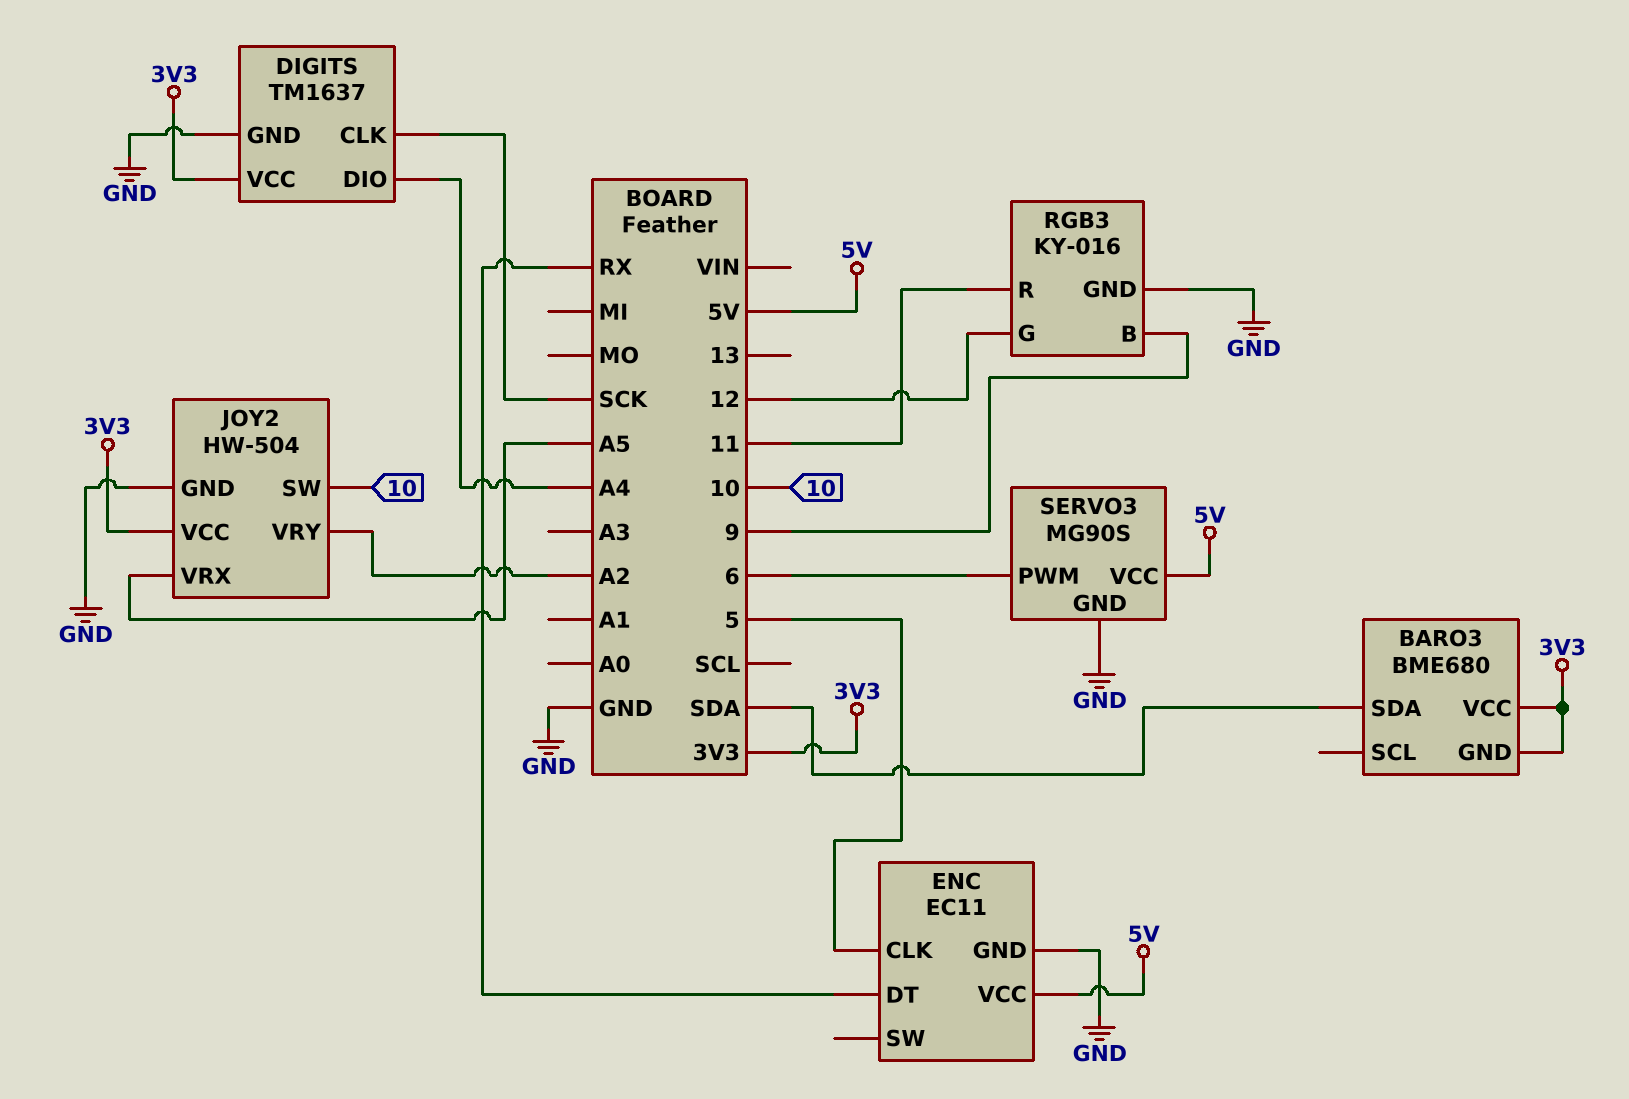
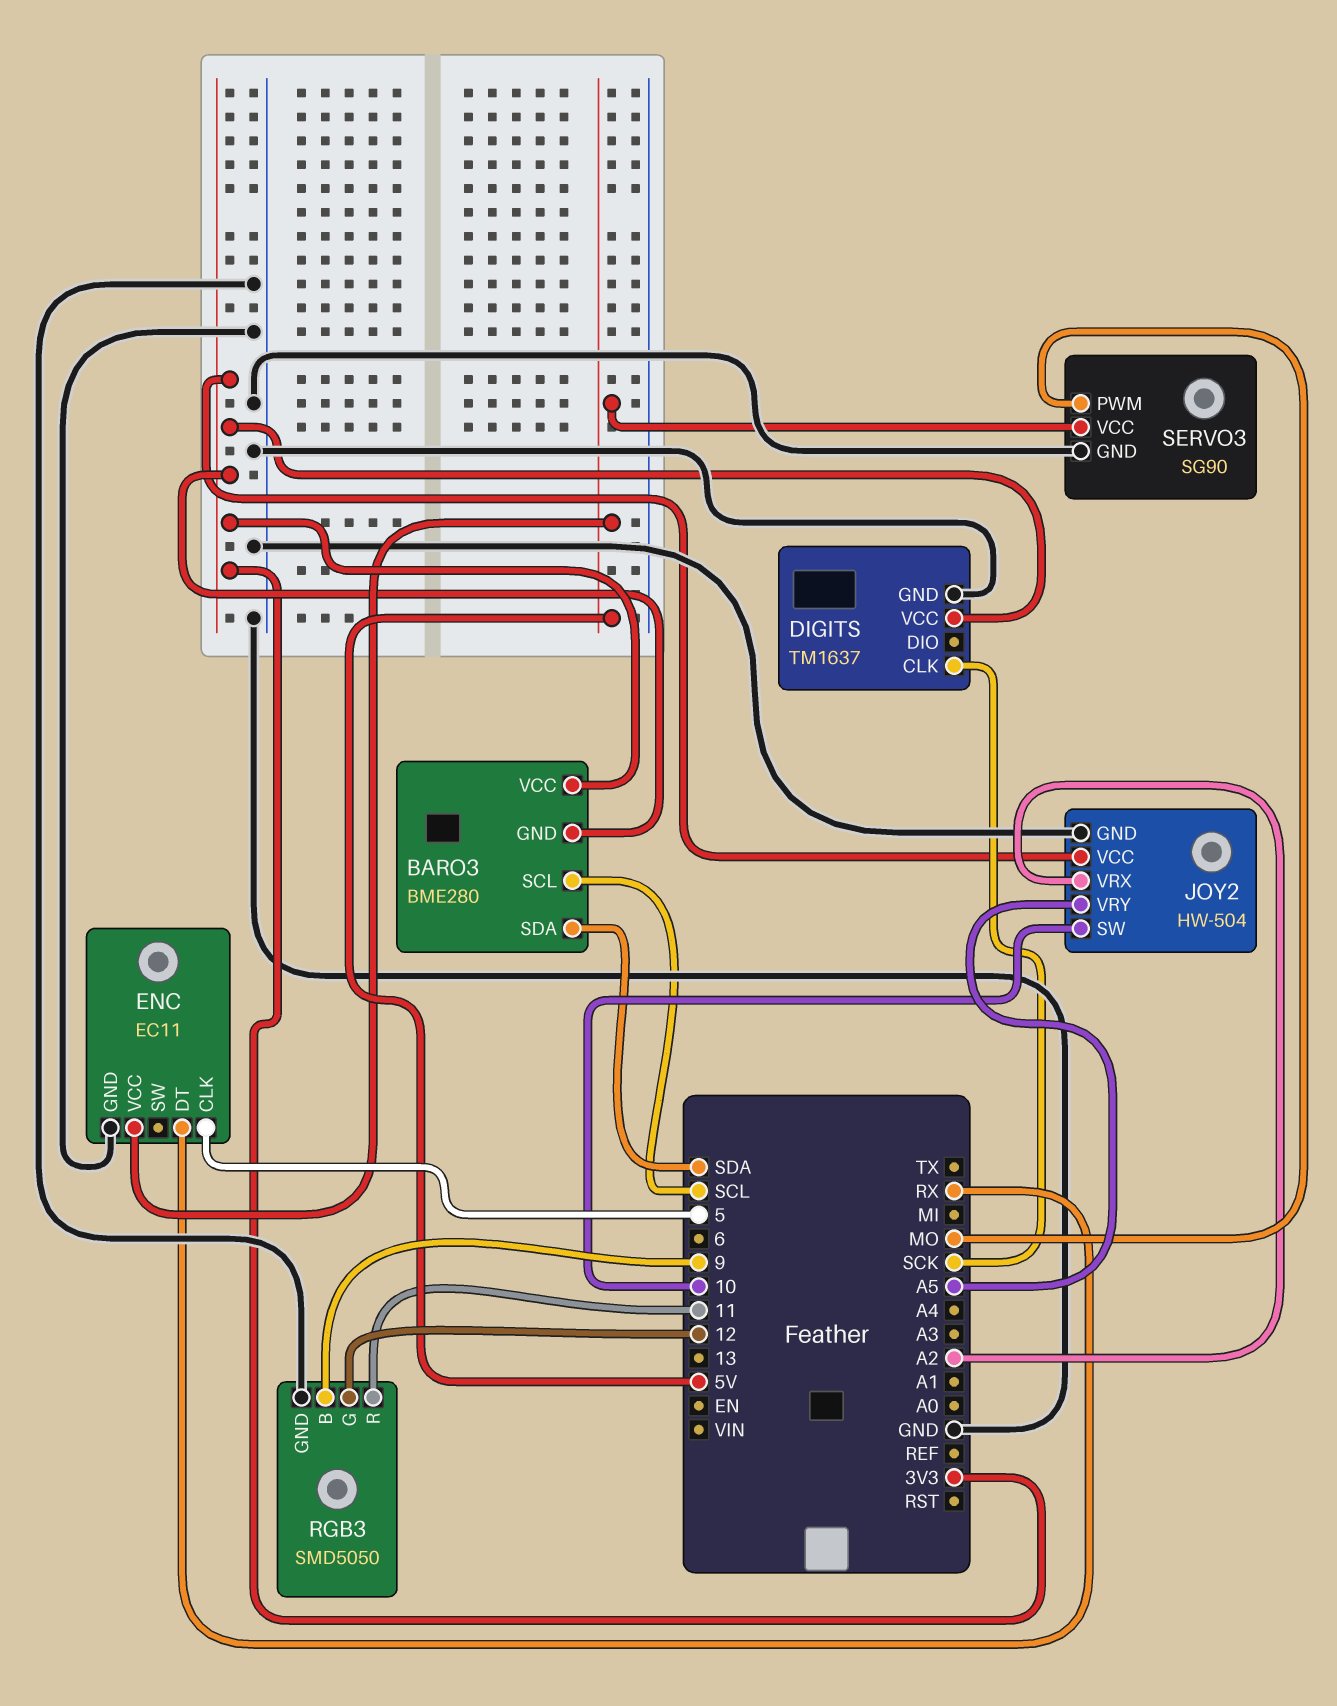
BARO3: BME680 -> BME280
BARO3 pin SCL: none -> SCL
DIGITS pin DIO: A4 -> none
JOY2 pin VRX: A5 -> A2
JOY2 pin VRY: A2 -> A5
RGB3: KY-016 -> SMD5050
SERVO3: MG90S -> SG90
SERVO3 pin PWM: 6 -> MO

